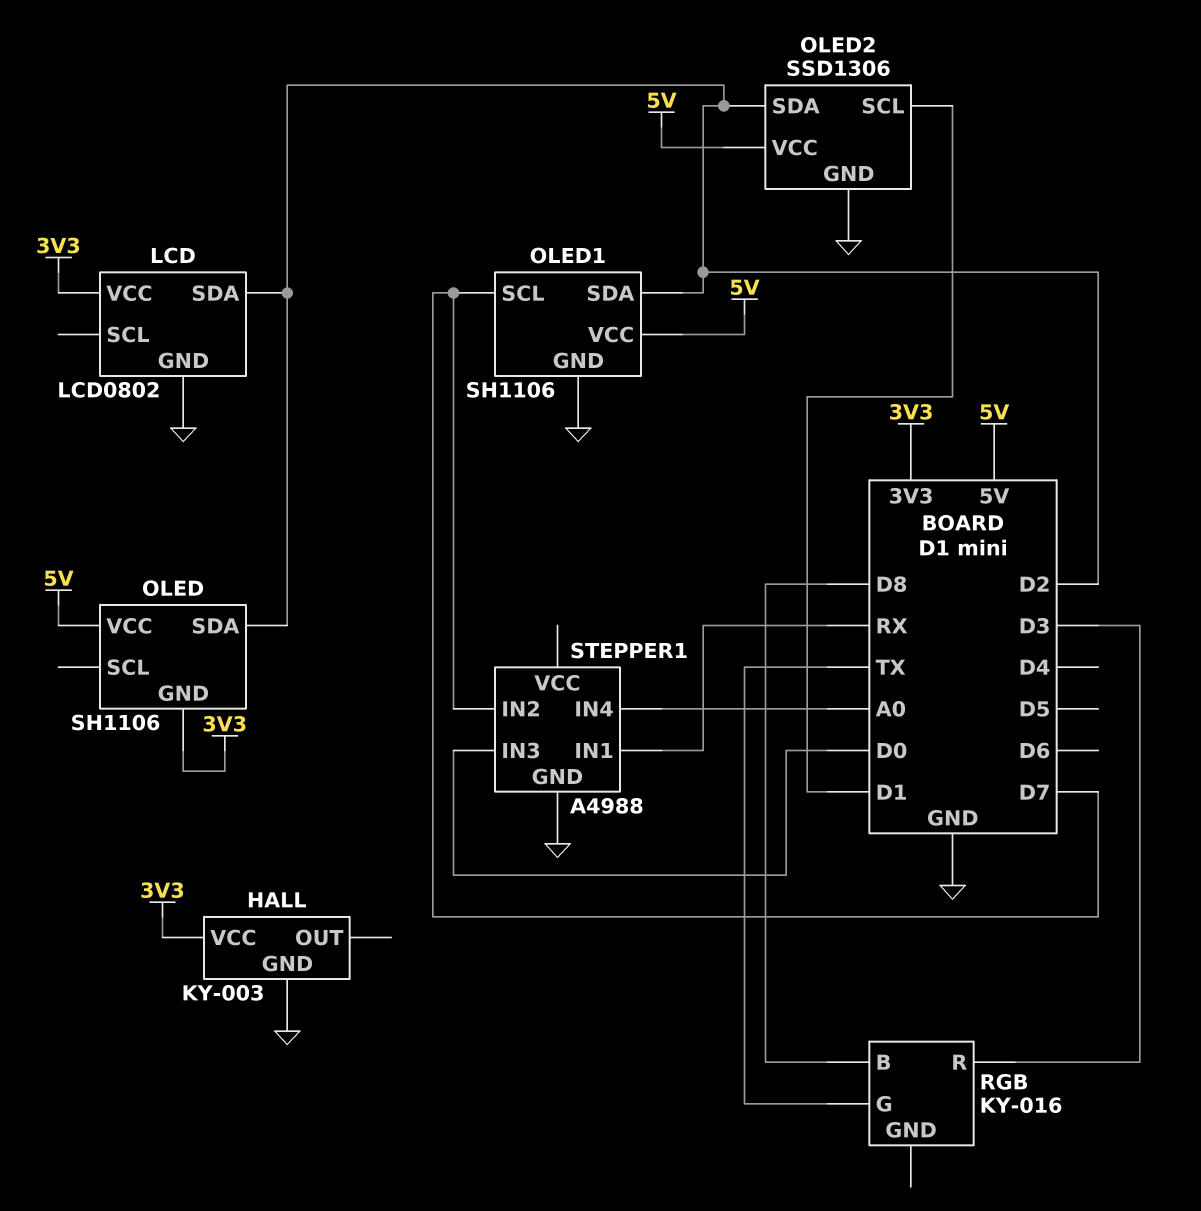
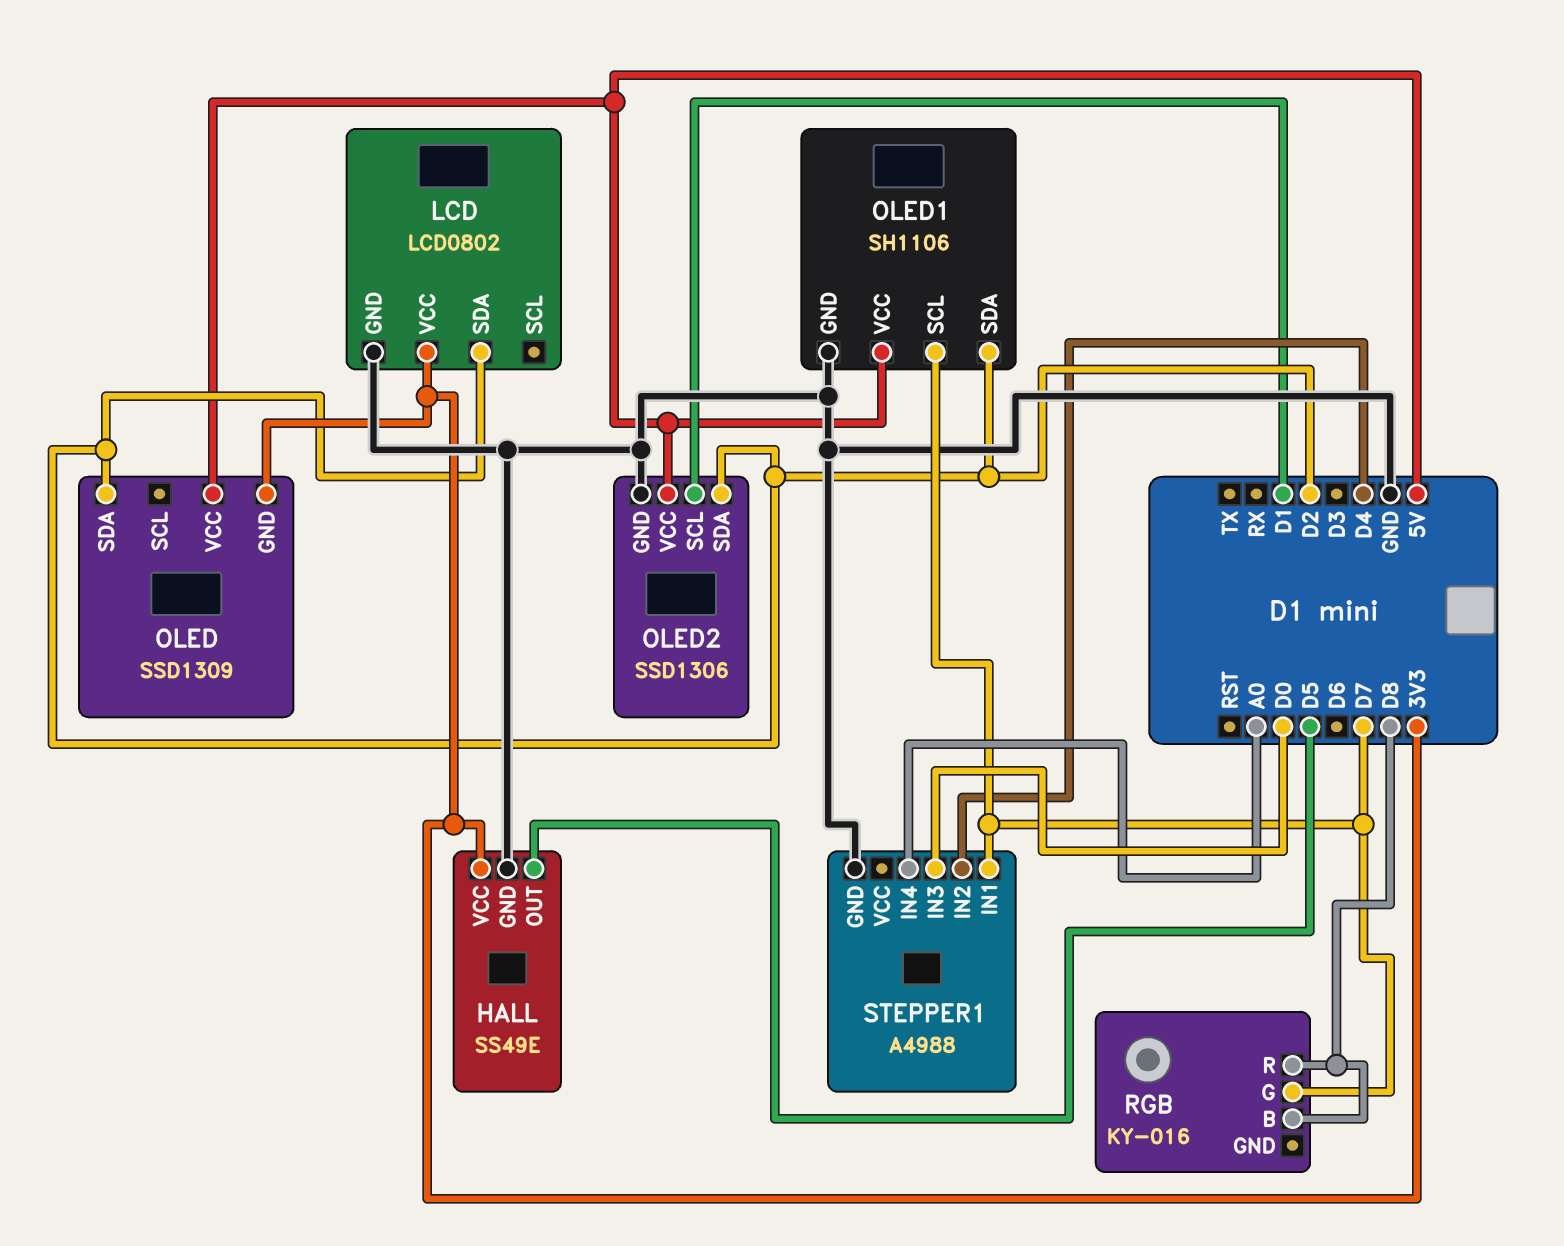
HALL: KY-003 -> SS49E
HALL pin OUT: none -> D5
OLED: SH1106 -> SSD1309
RGB pin G: TX -> D7
RGB pin R: D3 -> D8
STEPPER1 pin IN1: RX -> D7
STEPPER1 pin IN2: D7 -> D4

